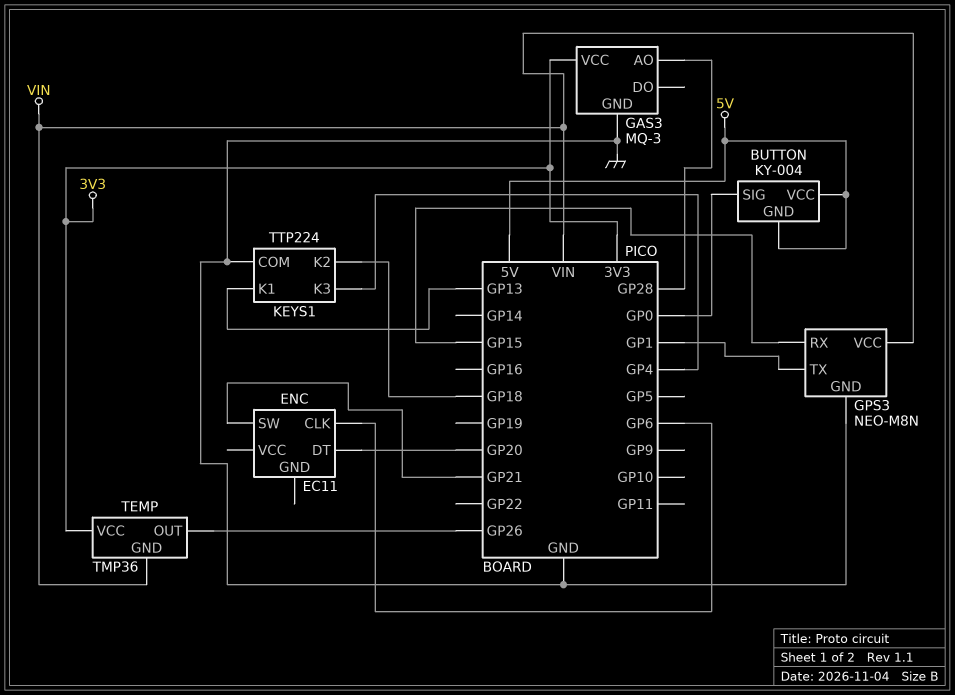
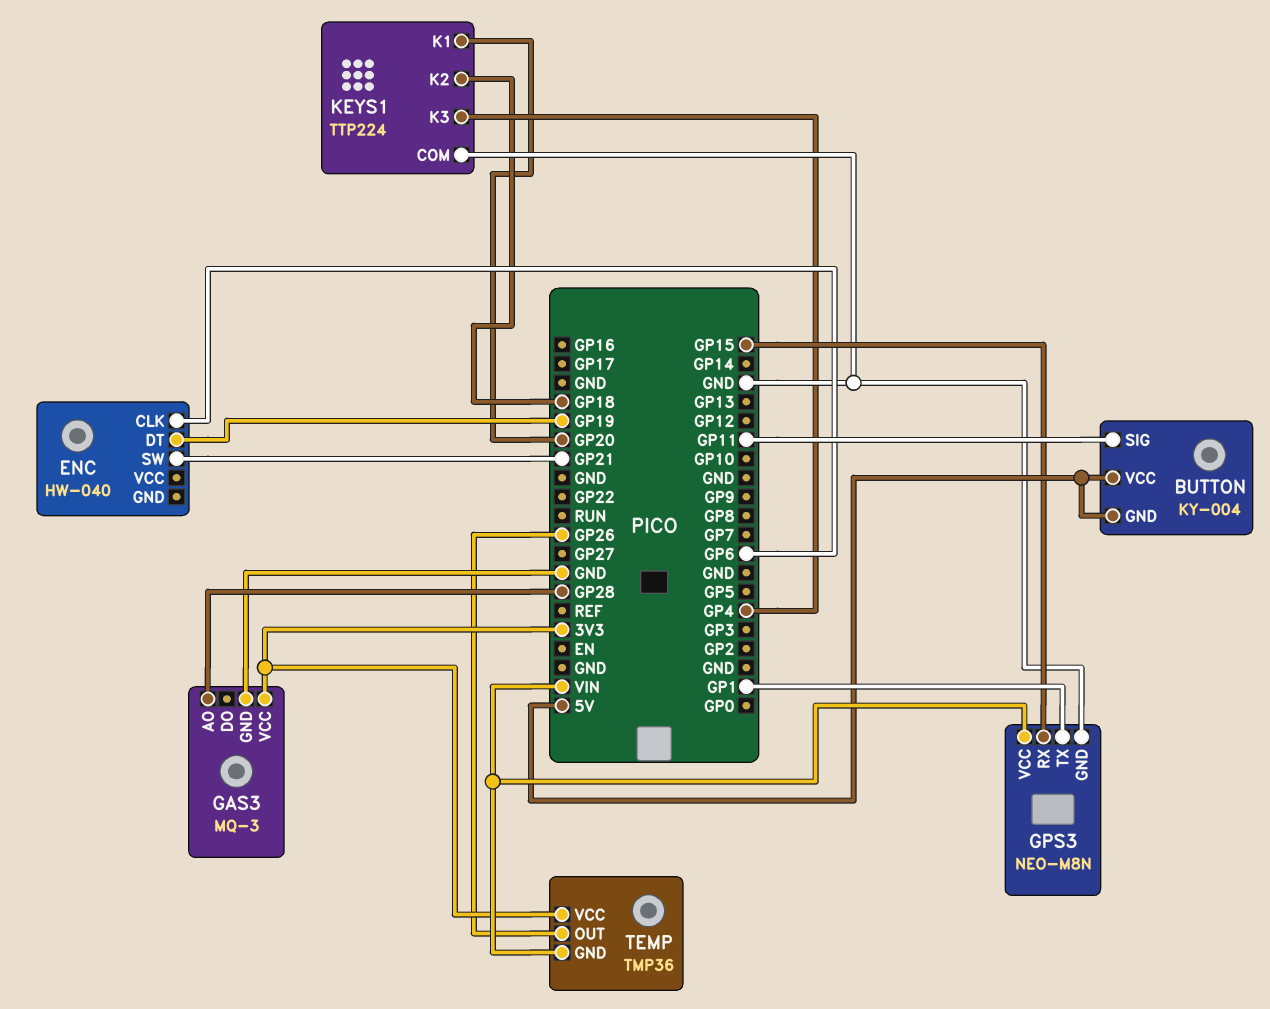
BUTTON pin SIG: GP0 -> GP11
ENC: EC11 -> HW-040
ENC pin DT: GP20 -> GP19
KEYS1 pin K1: GP13 -> GP20

